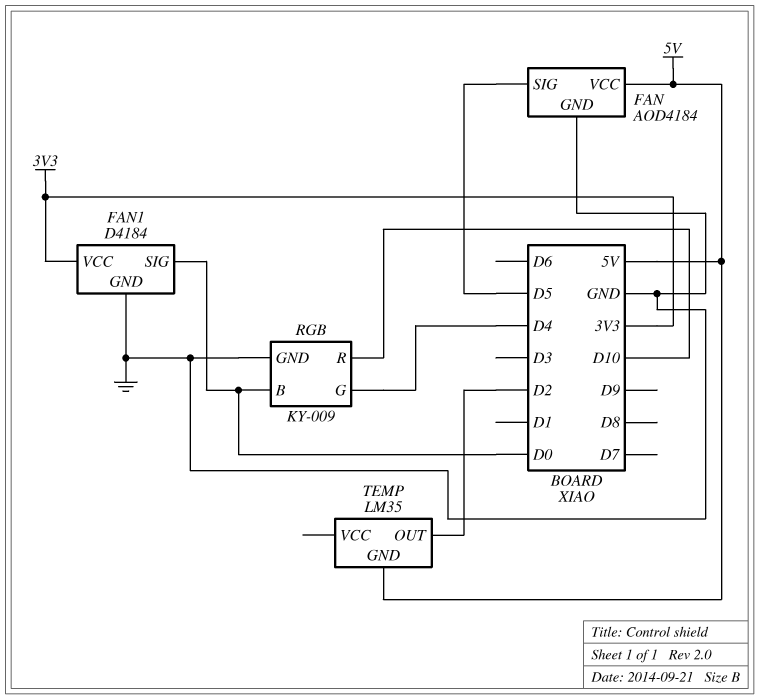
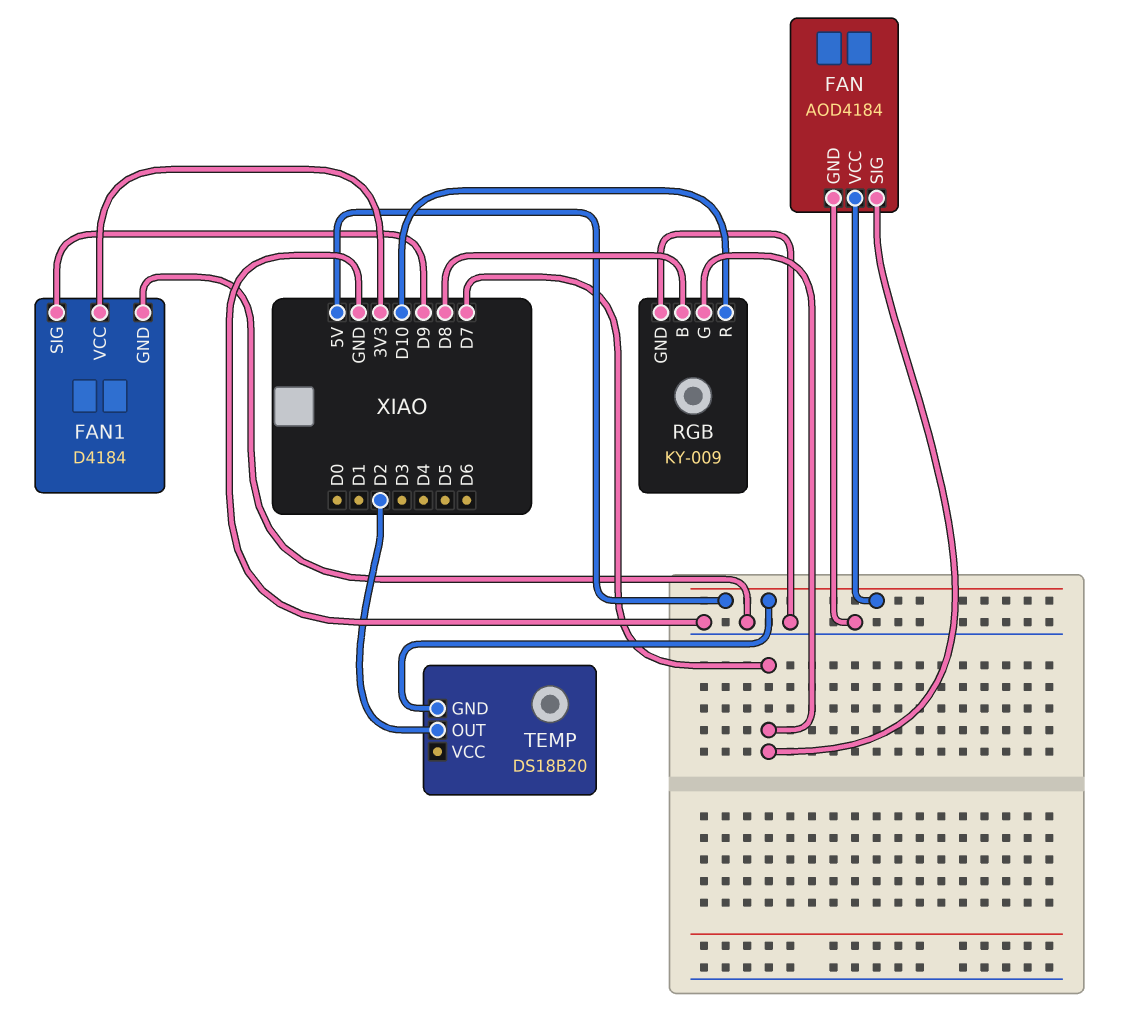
FAN pin SIG: D5 -> D7
FAN1 pin SIG: D0 -> D9
RGB pin B: D0 -> D8
RGB pin G: D4 -> D7
TEMP: LM35 -> DS18B20

